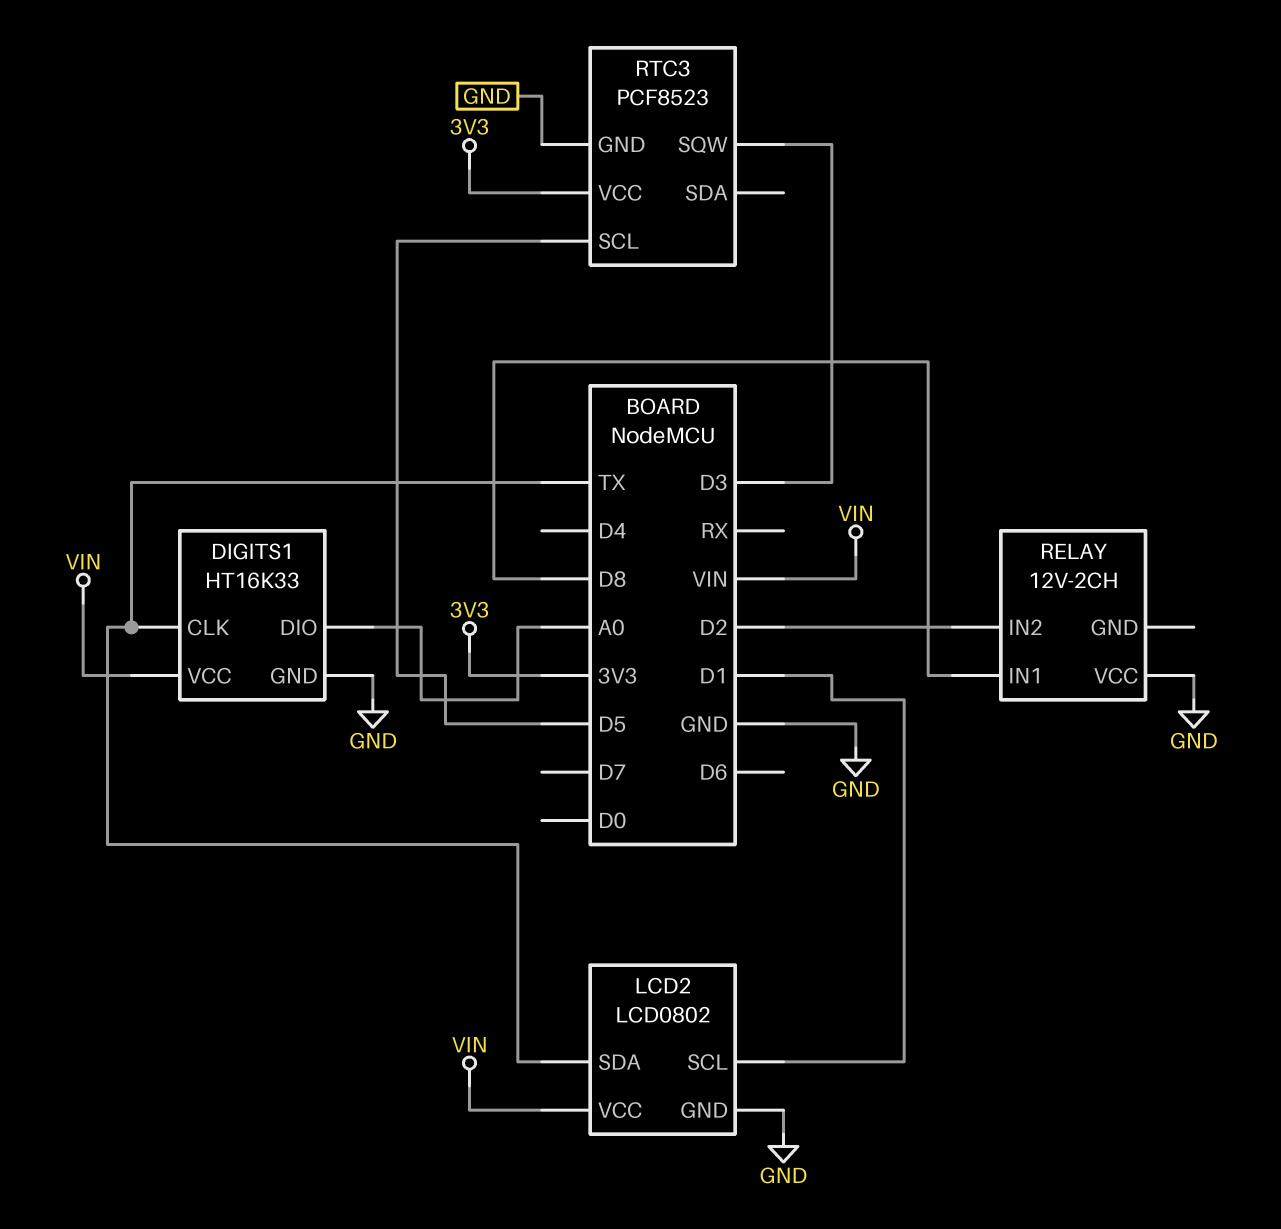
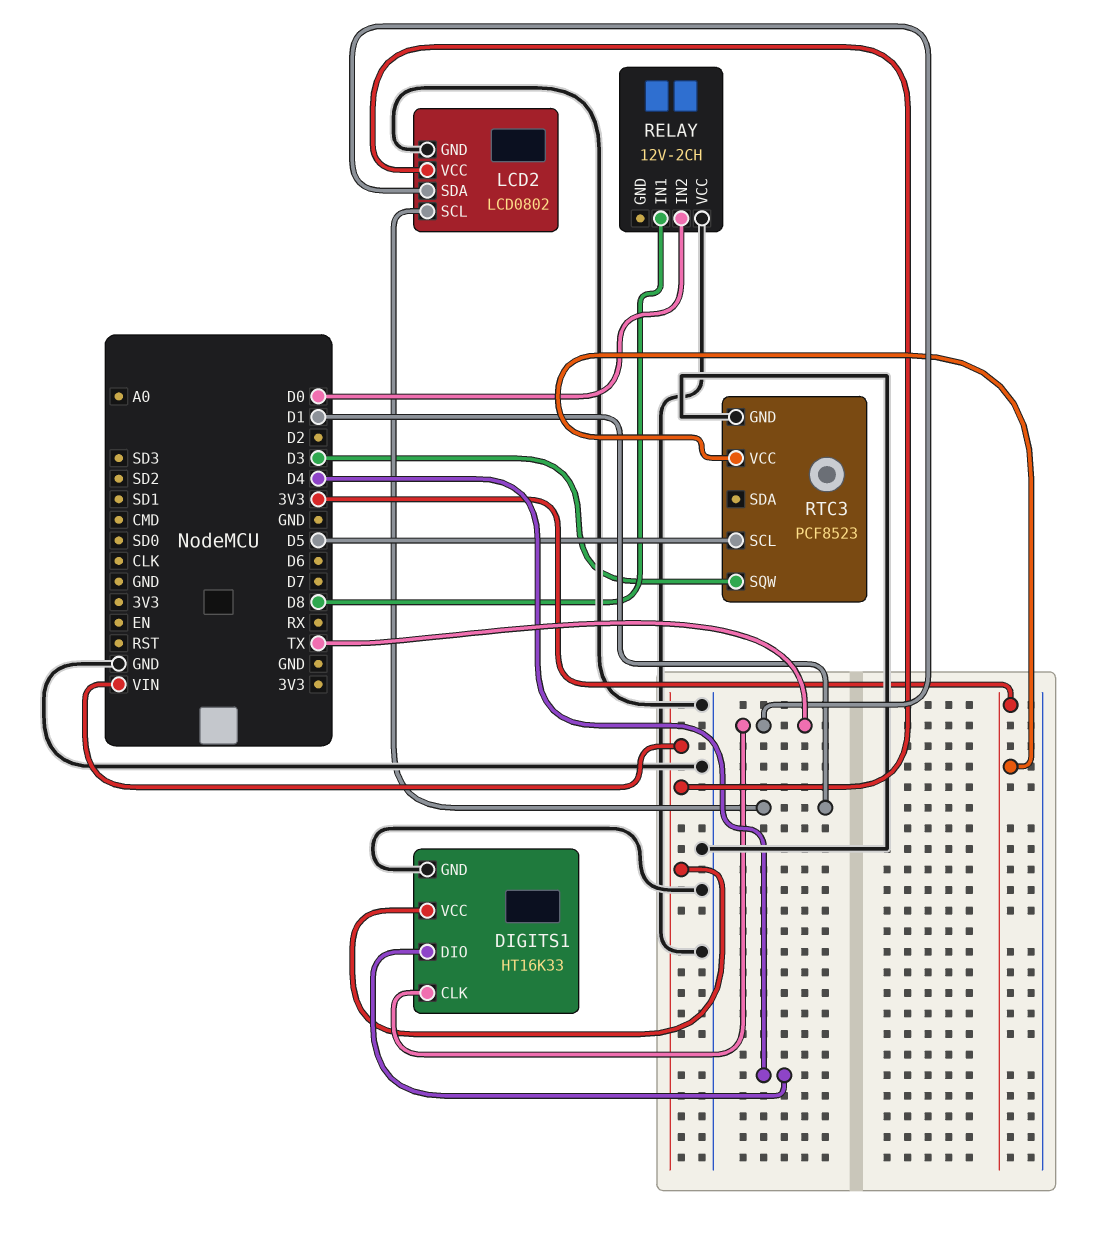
DIGITS1 pin DIO: A0 -> D4
RELAY pin IN2: D2 -> D0

